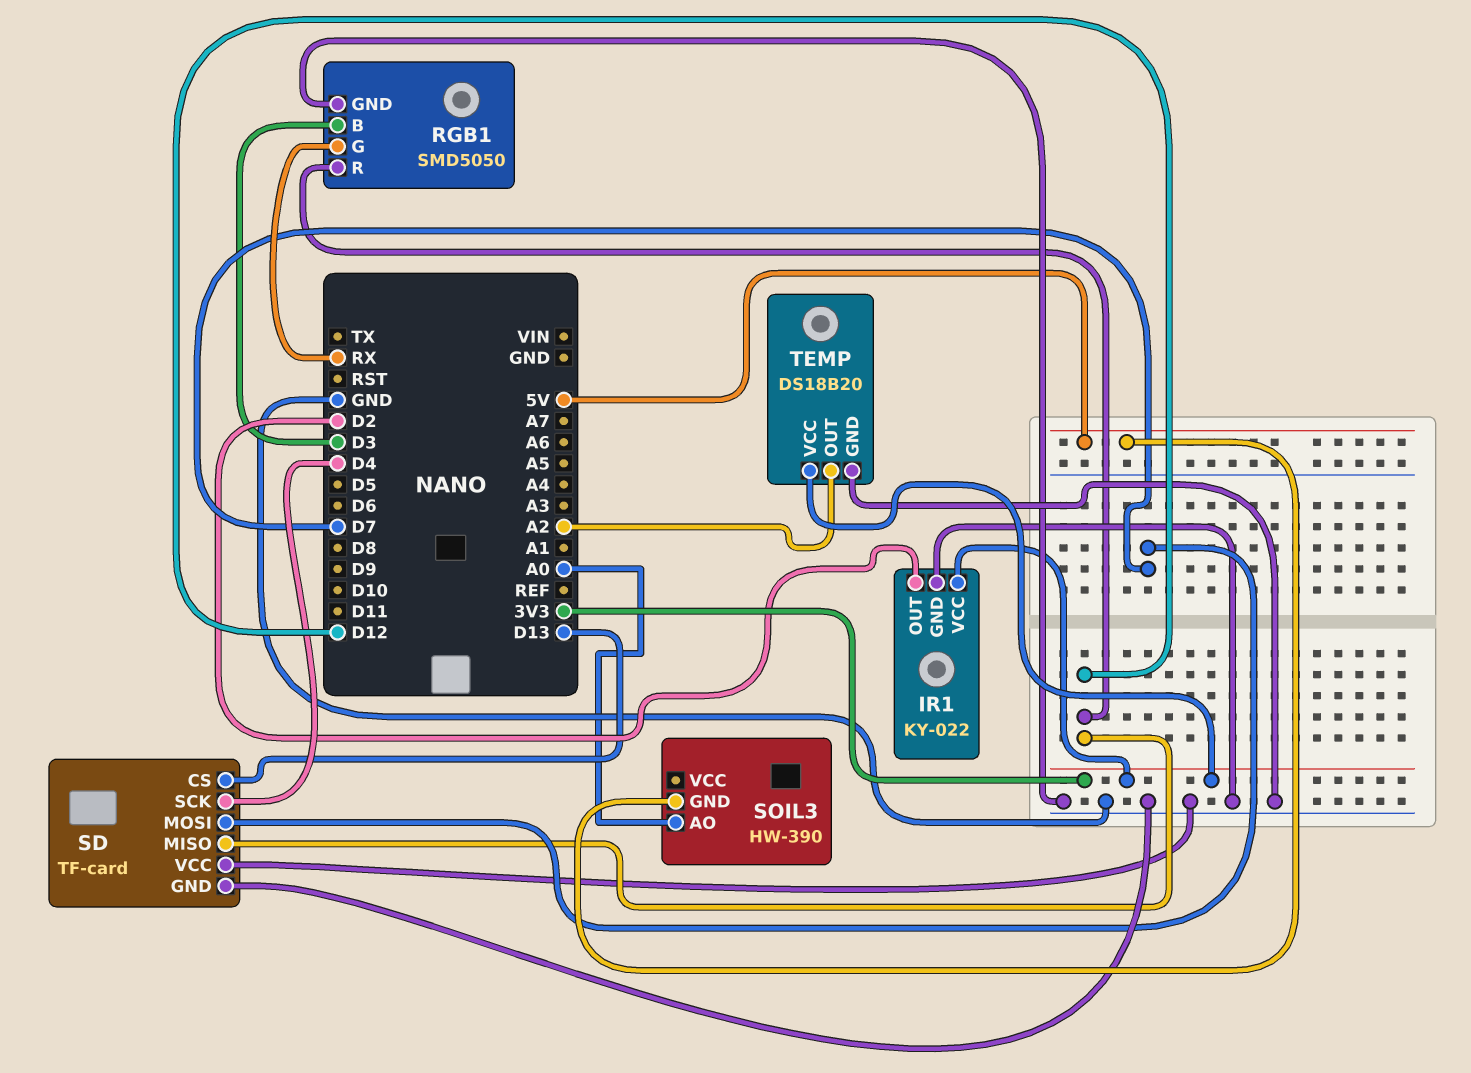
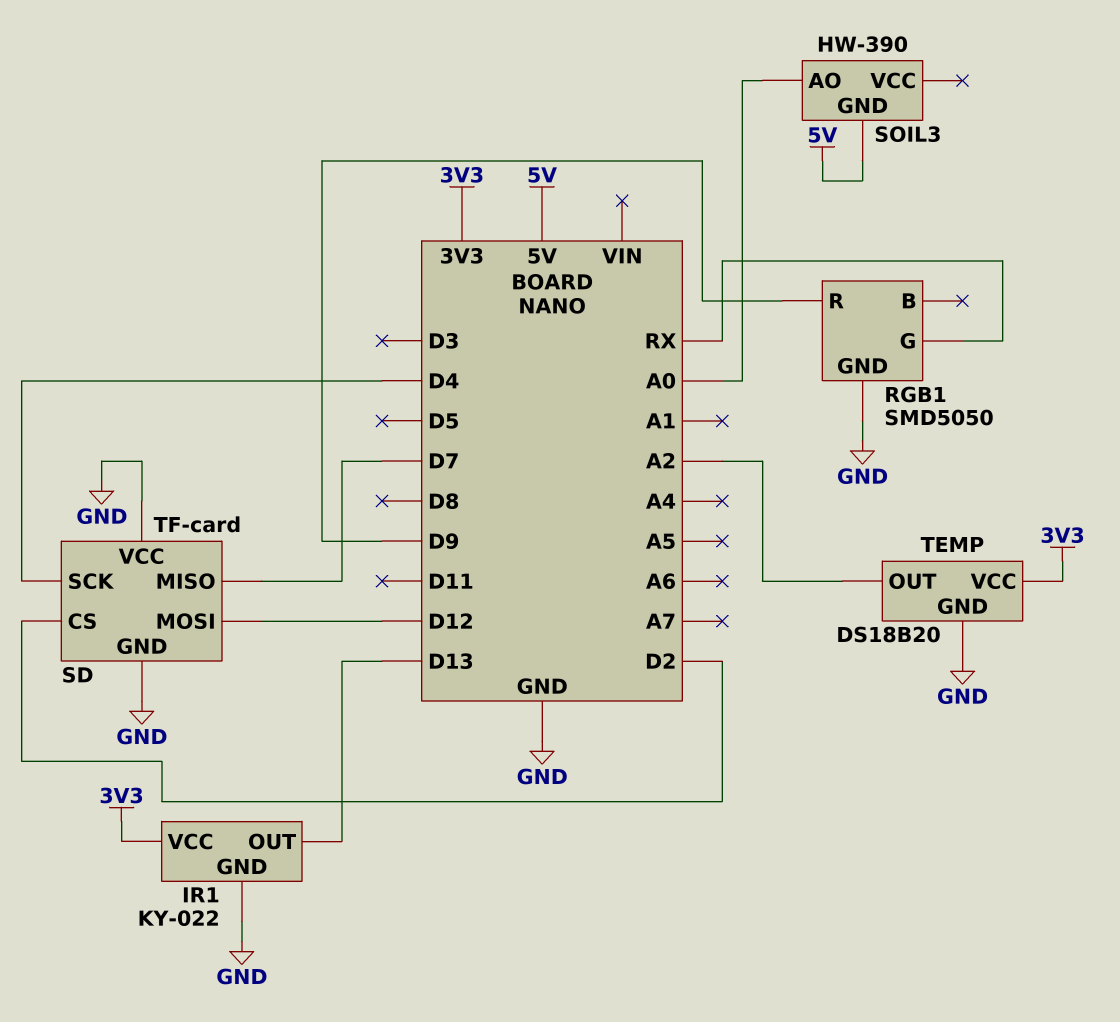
IR1 pin OUT: D2 -> D13
RGB1 pin B: D3 -> none
RGB1 pin R: D12 -> D9
SD pin CS: D13 -> D2
SD pin MISO: D12 -> D7
SD pin MOSI: D7 -> D12

